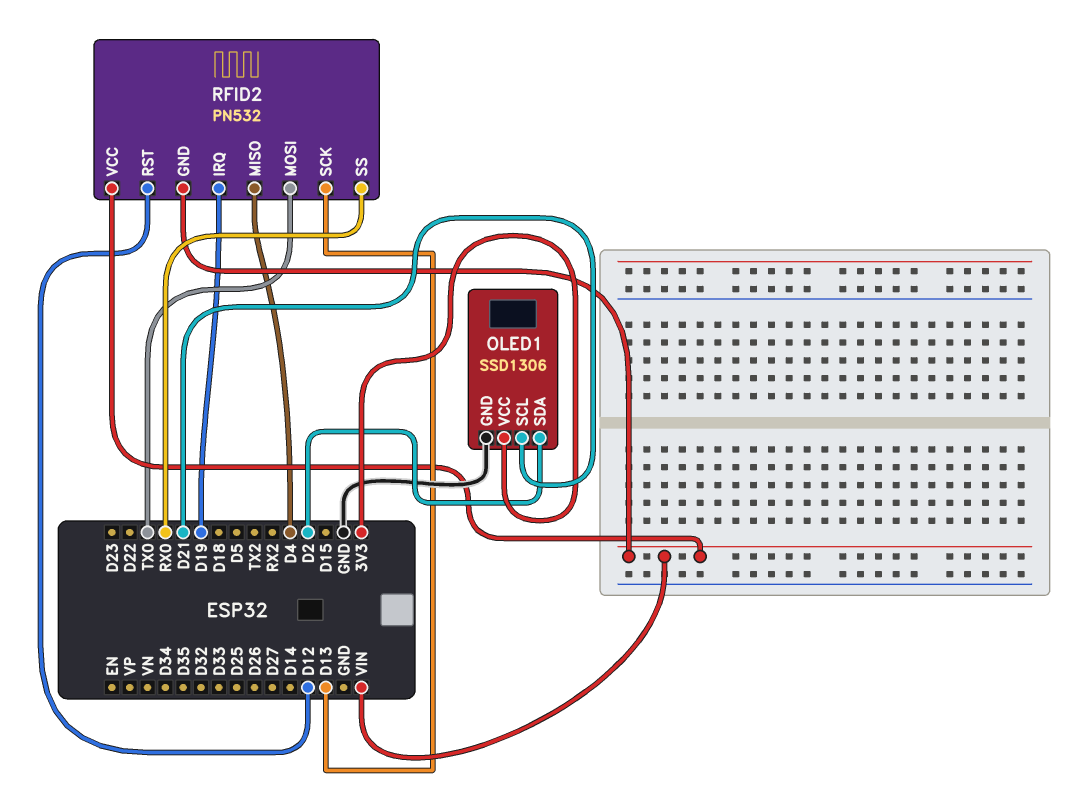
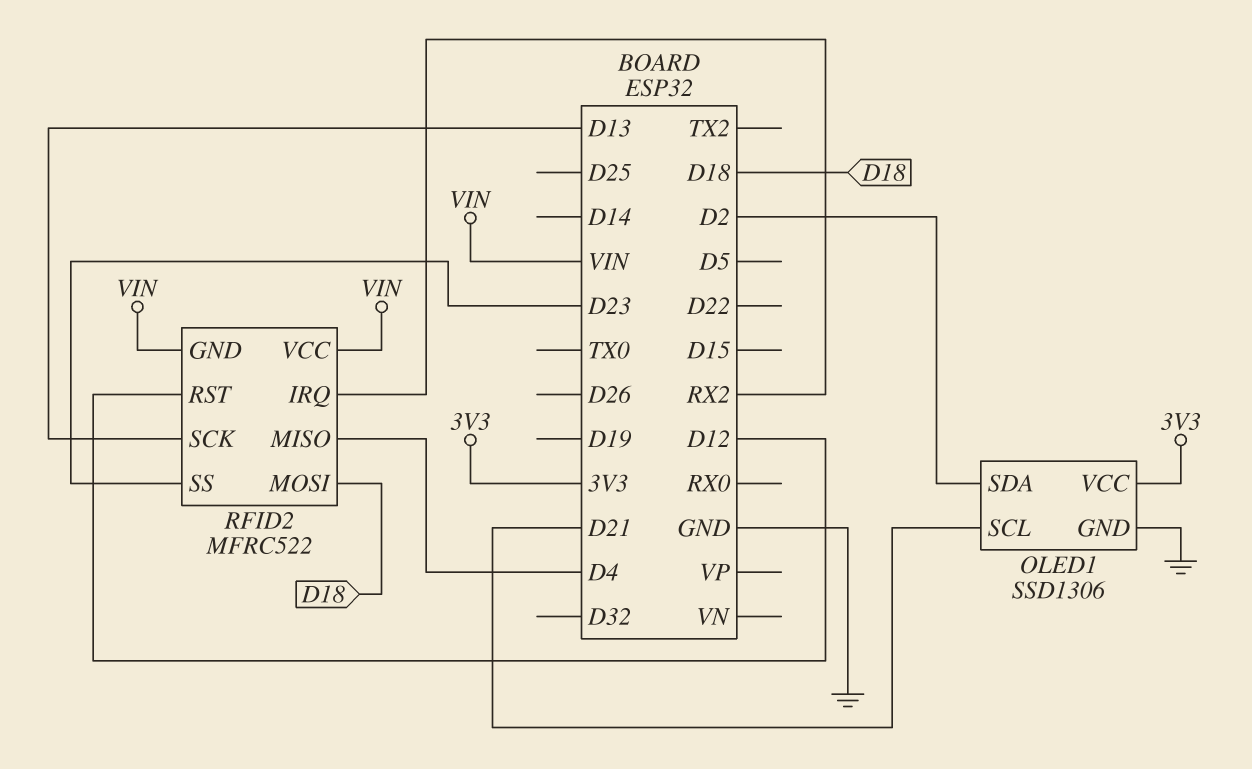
RFID2: PN532 -> MFRC522
RFID2 pin IRQ: D19 -> RX2
RFID2 pin MOSI: TX0 -> D18
RFID2 pin SS: RX0 -> D23

